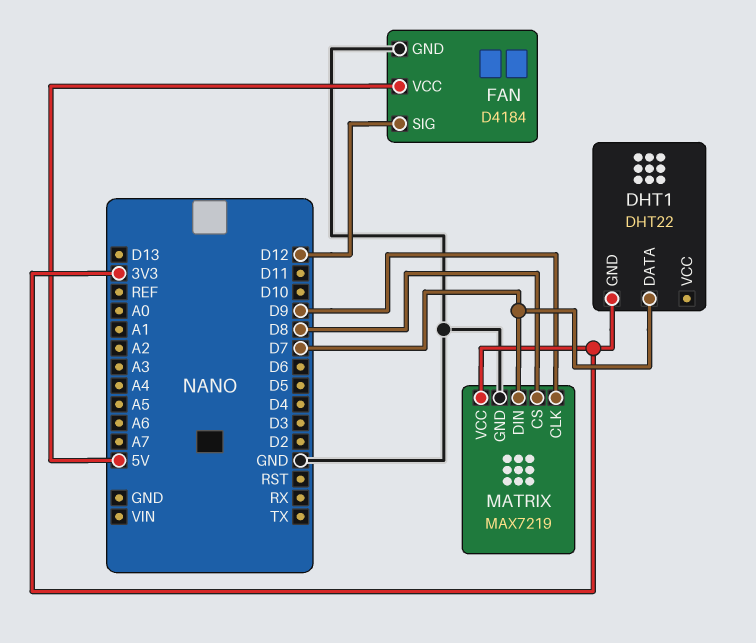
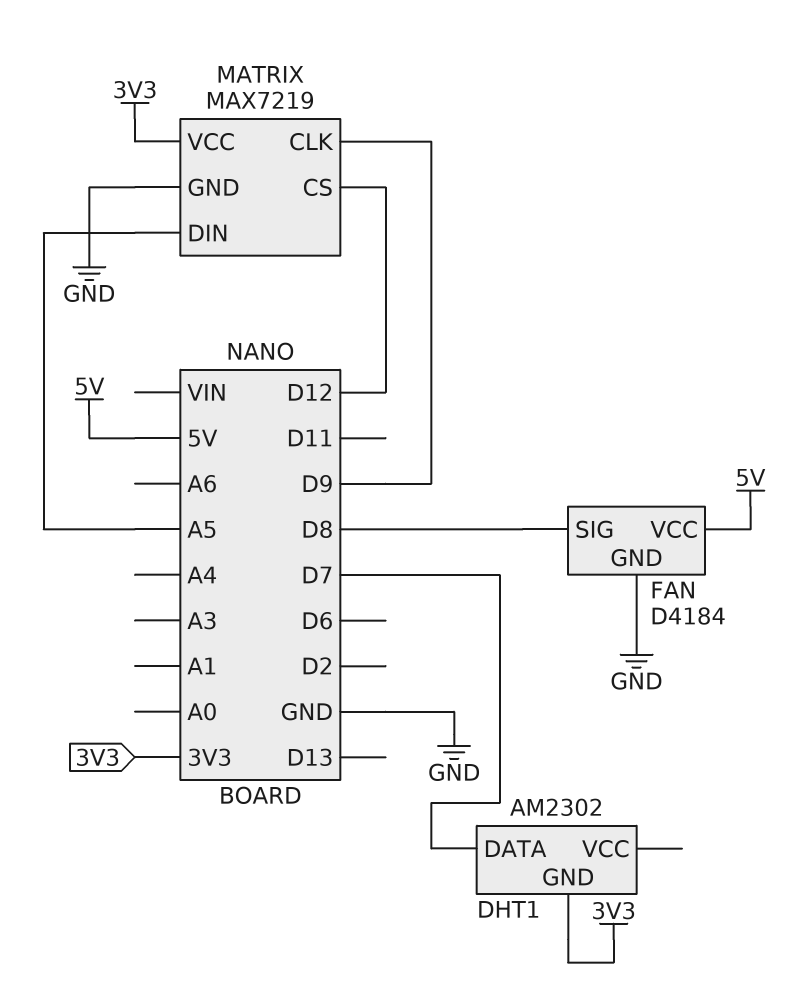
DHT1: DHT22 -> AM2302
FAN pin SIG: D12 -> D8
MATRIX pin CS: D8 -> D12
MATRIX pin DIN: D7 -> A5

